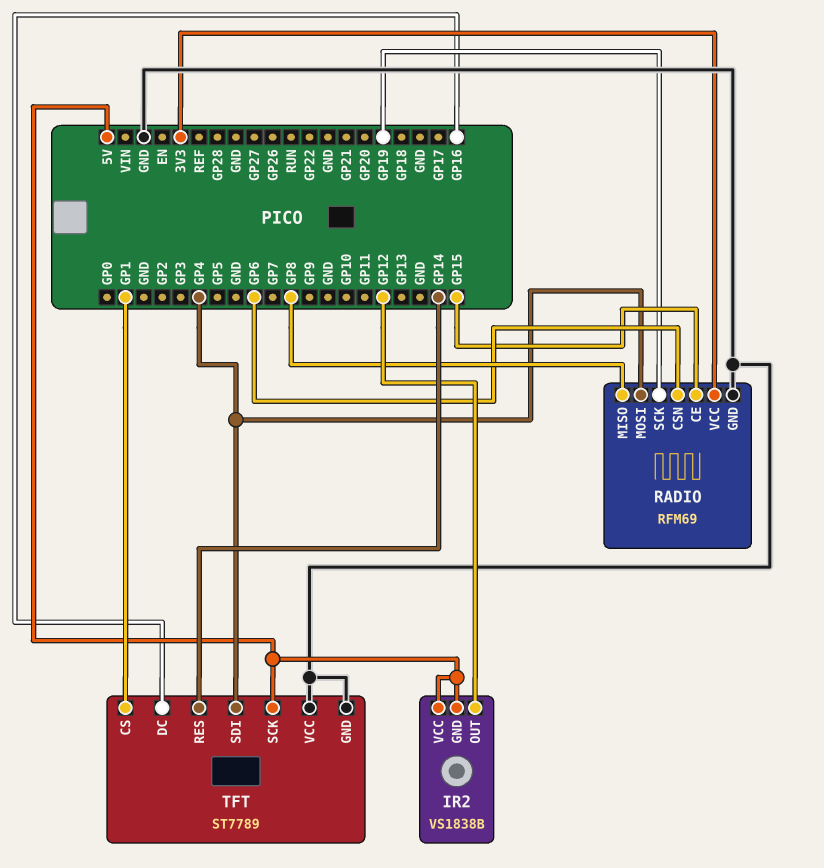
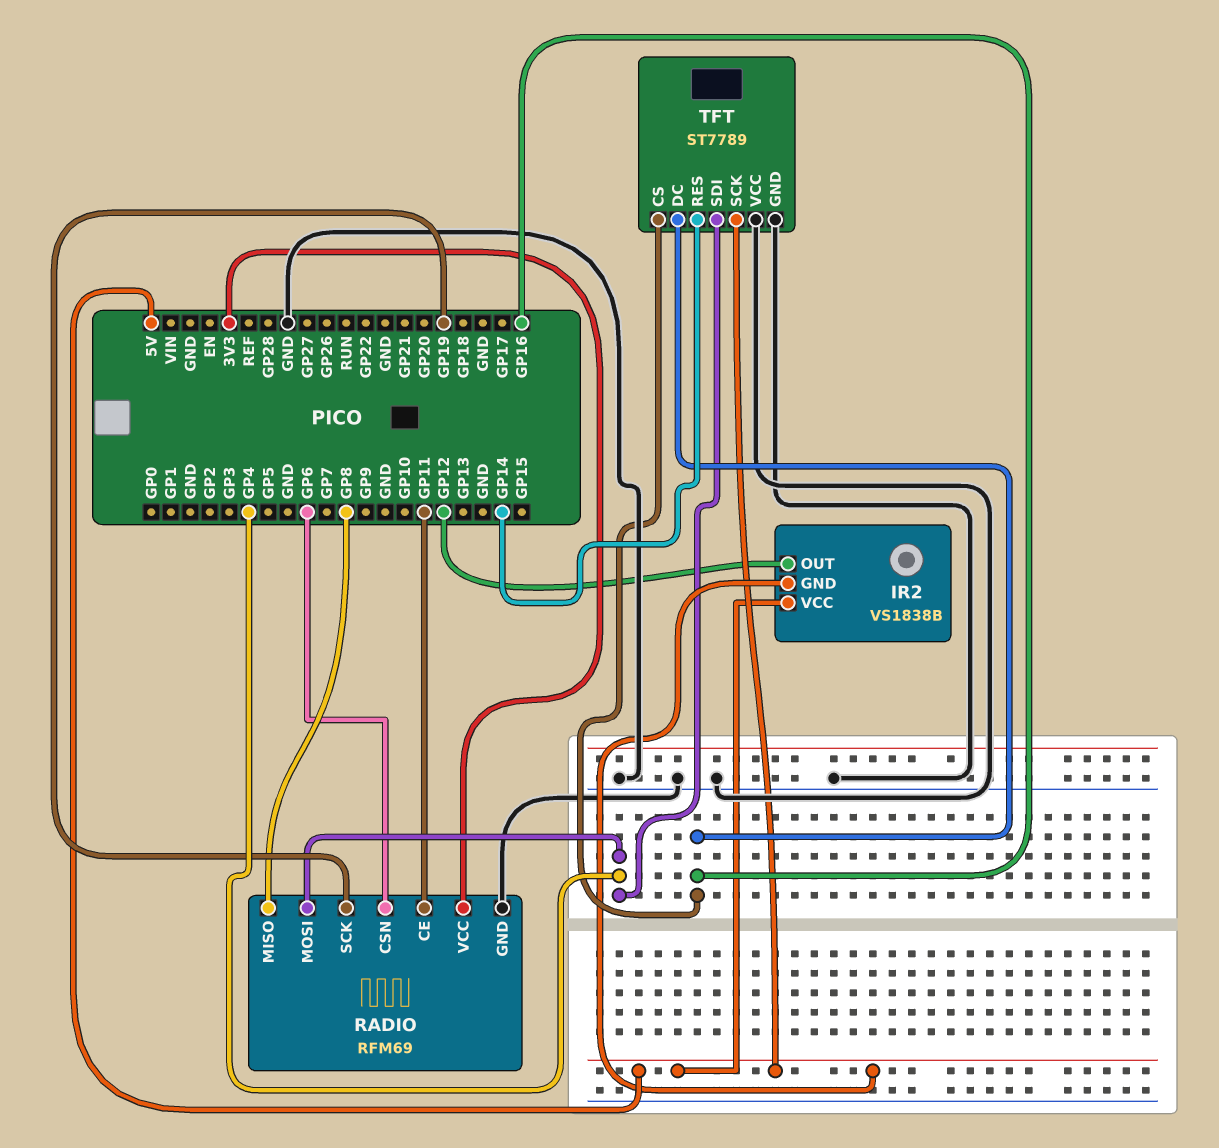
RADIO pin CE: GP15 -> GP11
TFT pin CS: GP1 -> GP16

